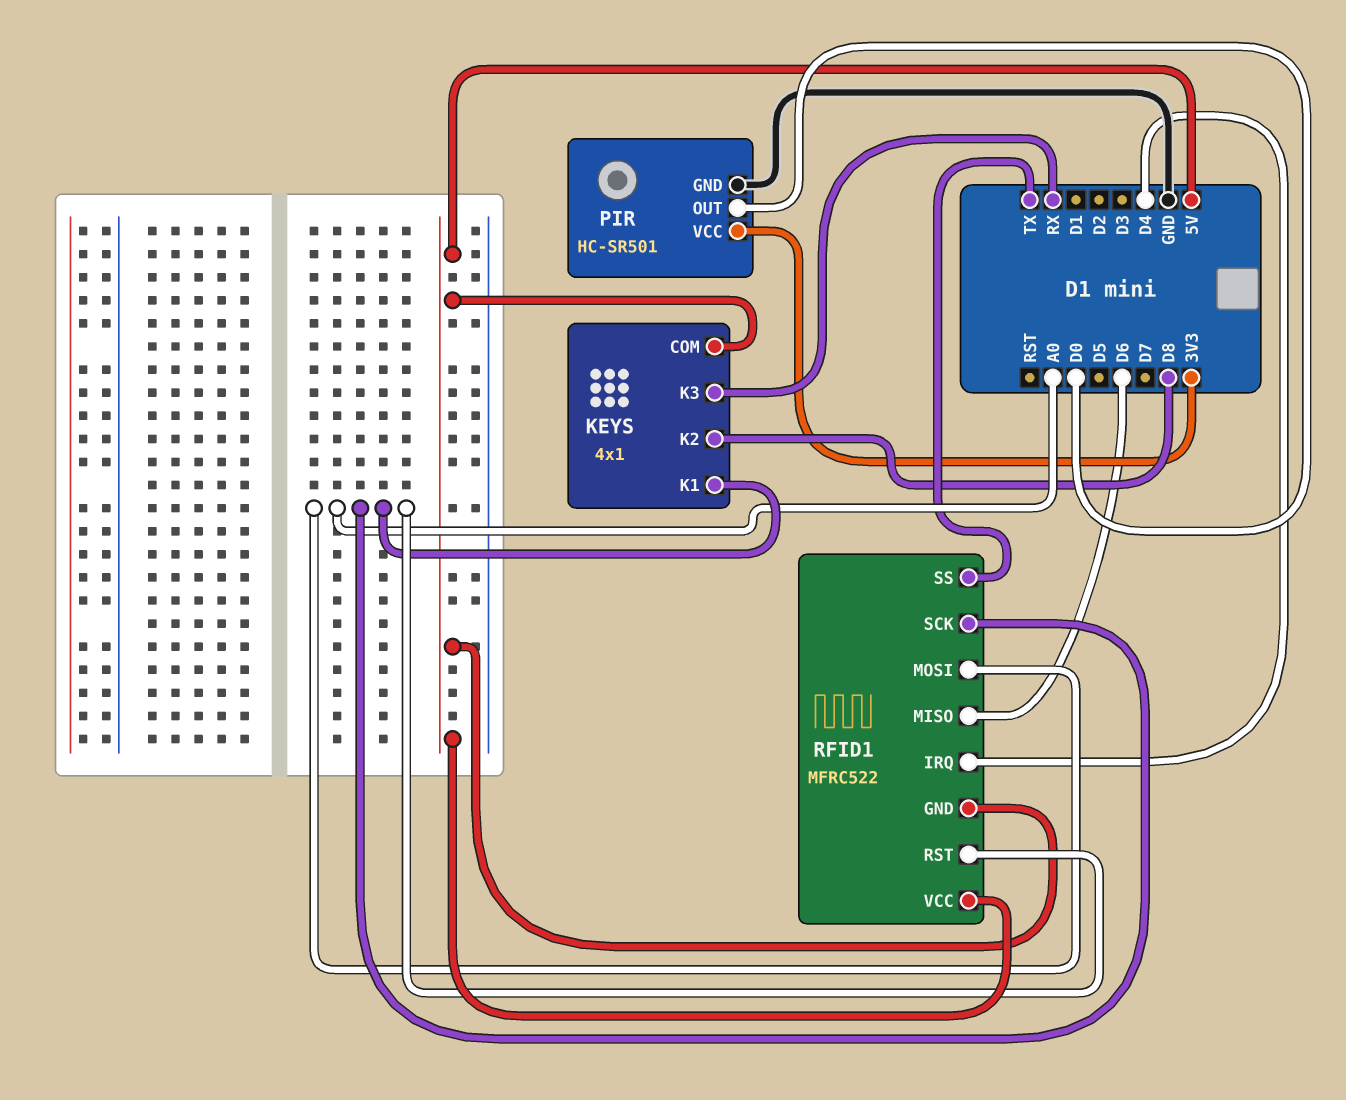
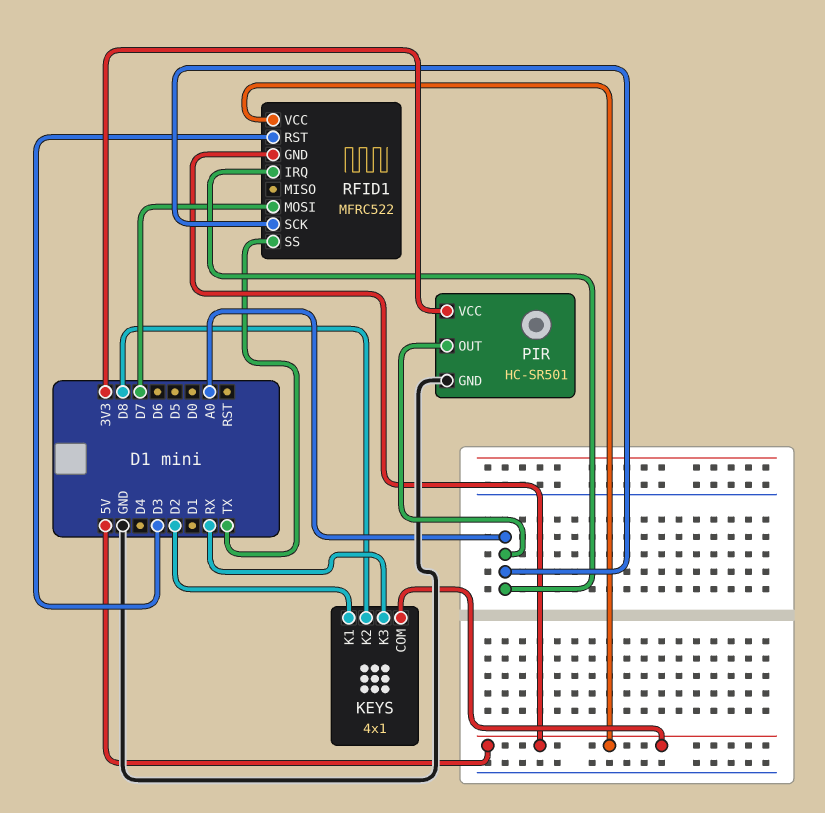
KEYS pin K1: A0 -> D2
PIR pin OUT: D0 -> A0
RFID1 pin IRQ: D4 -> A0
RFID1 pin MISO: D6 -> none
RFID1 pin MOSI: A0 -> D7
RFID1 pin RST: A0 -> D3

